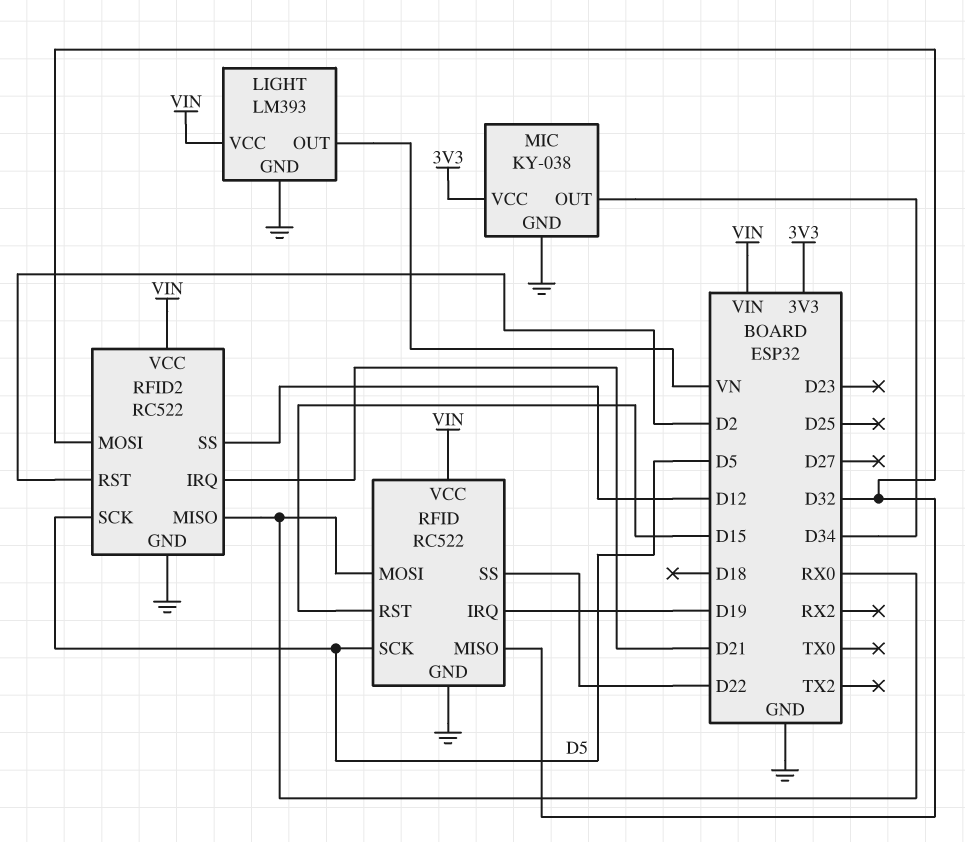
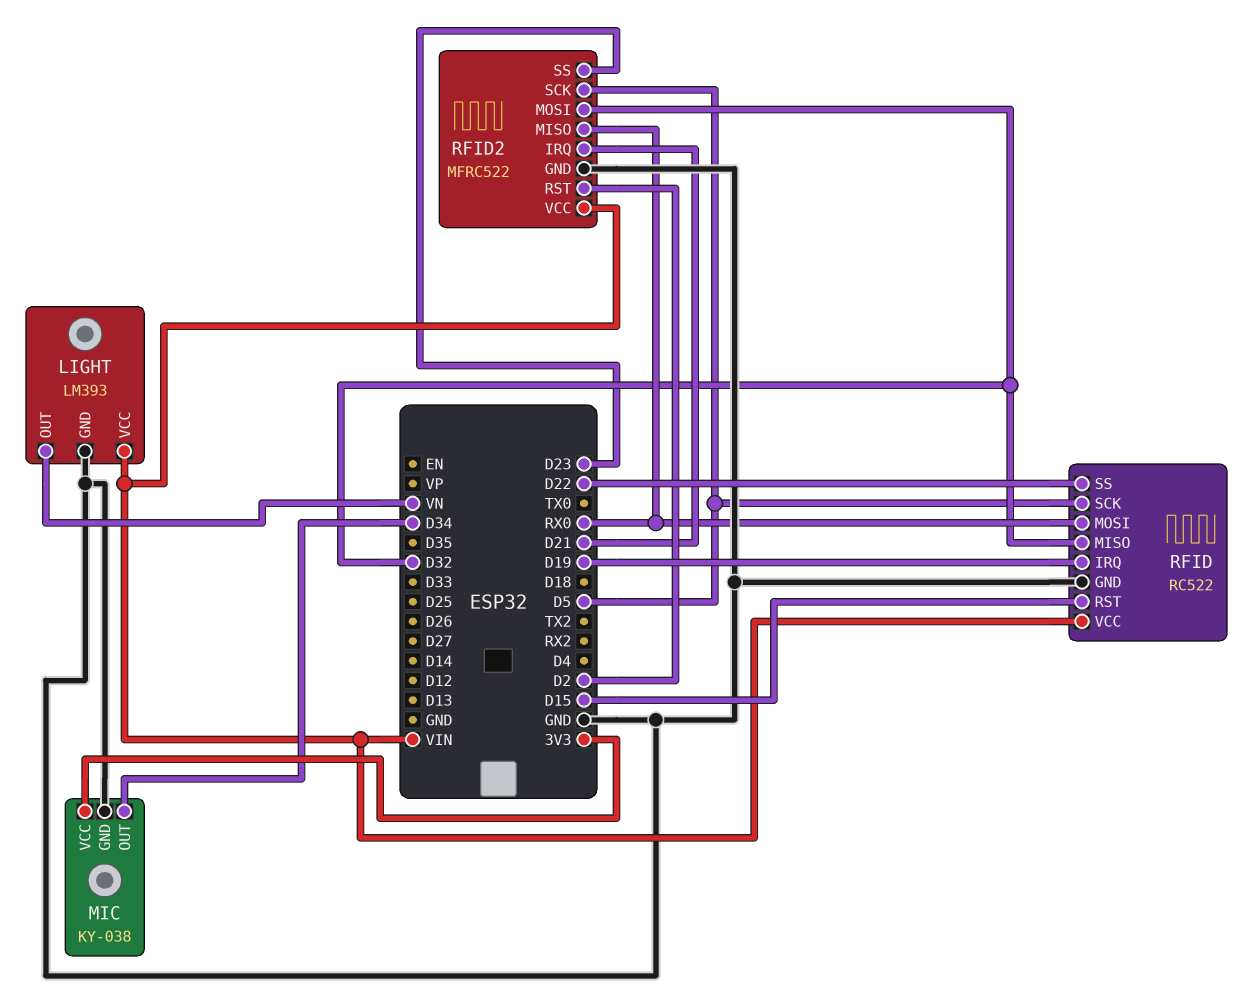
RFID2: RC522 -> MFRC522
RFID2 pin SS: D12 -> D23

